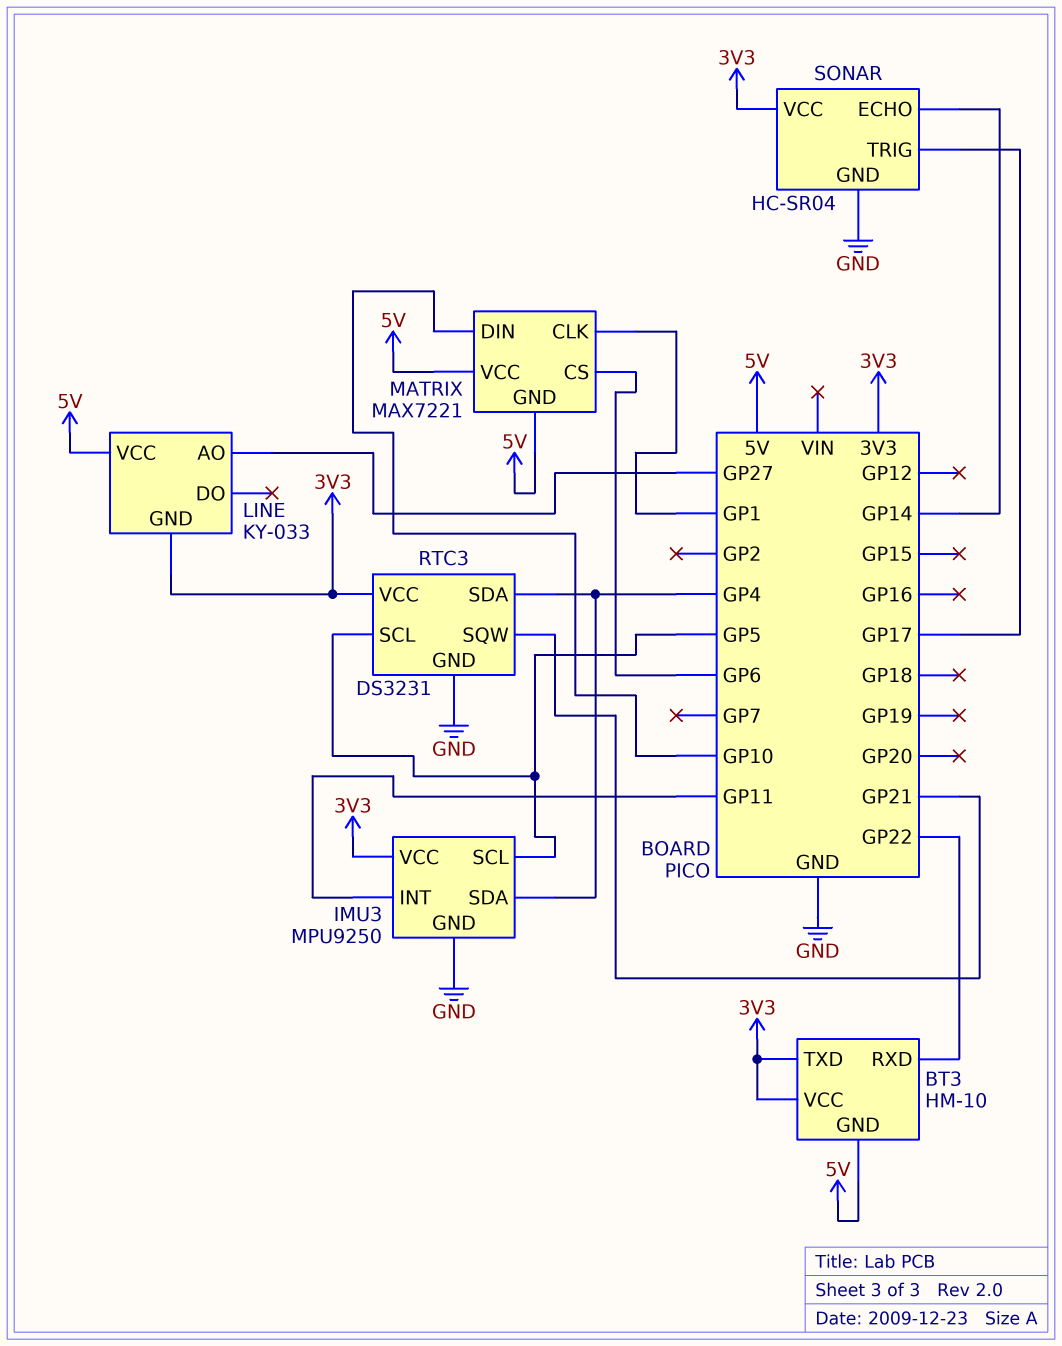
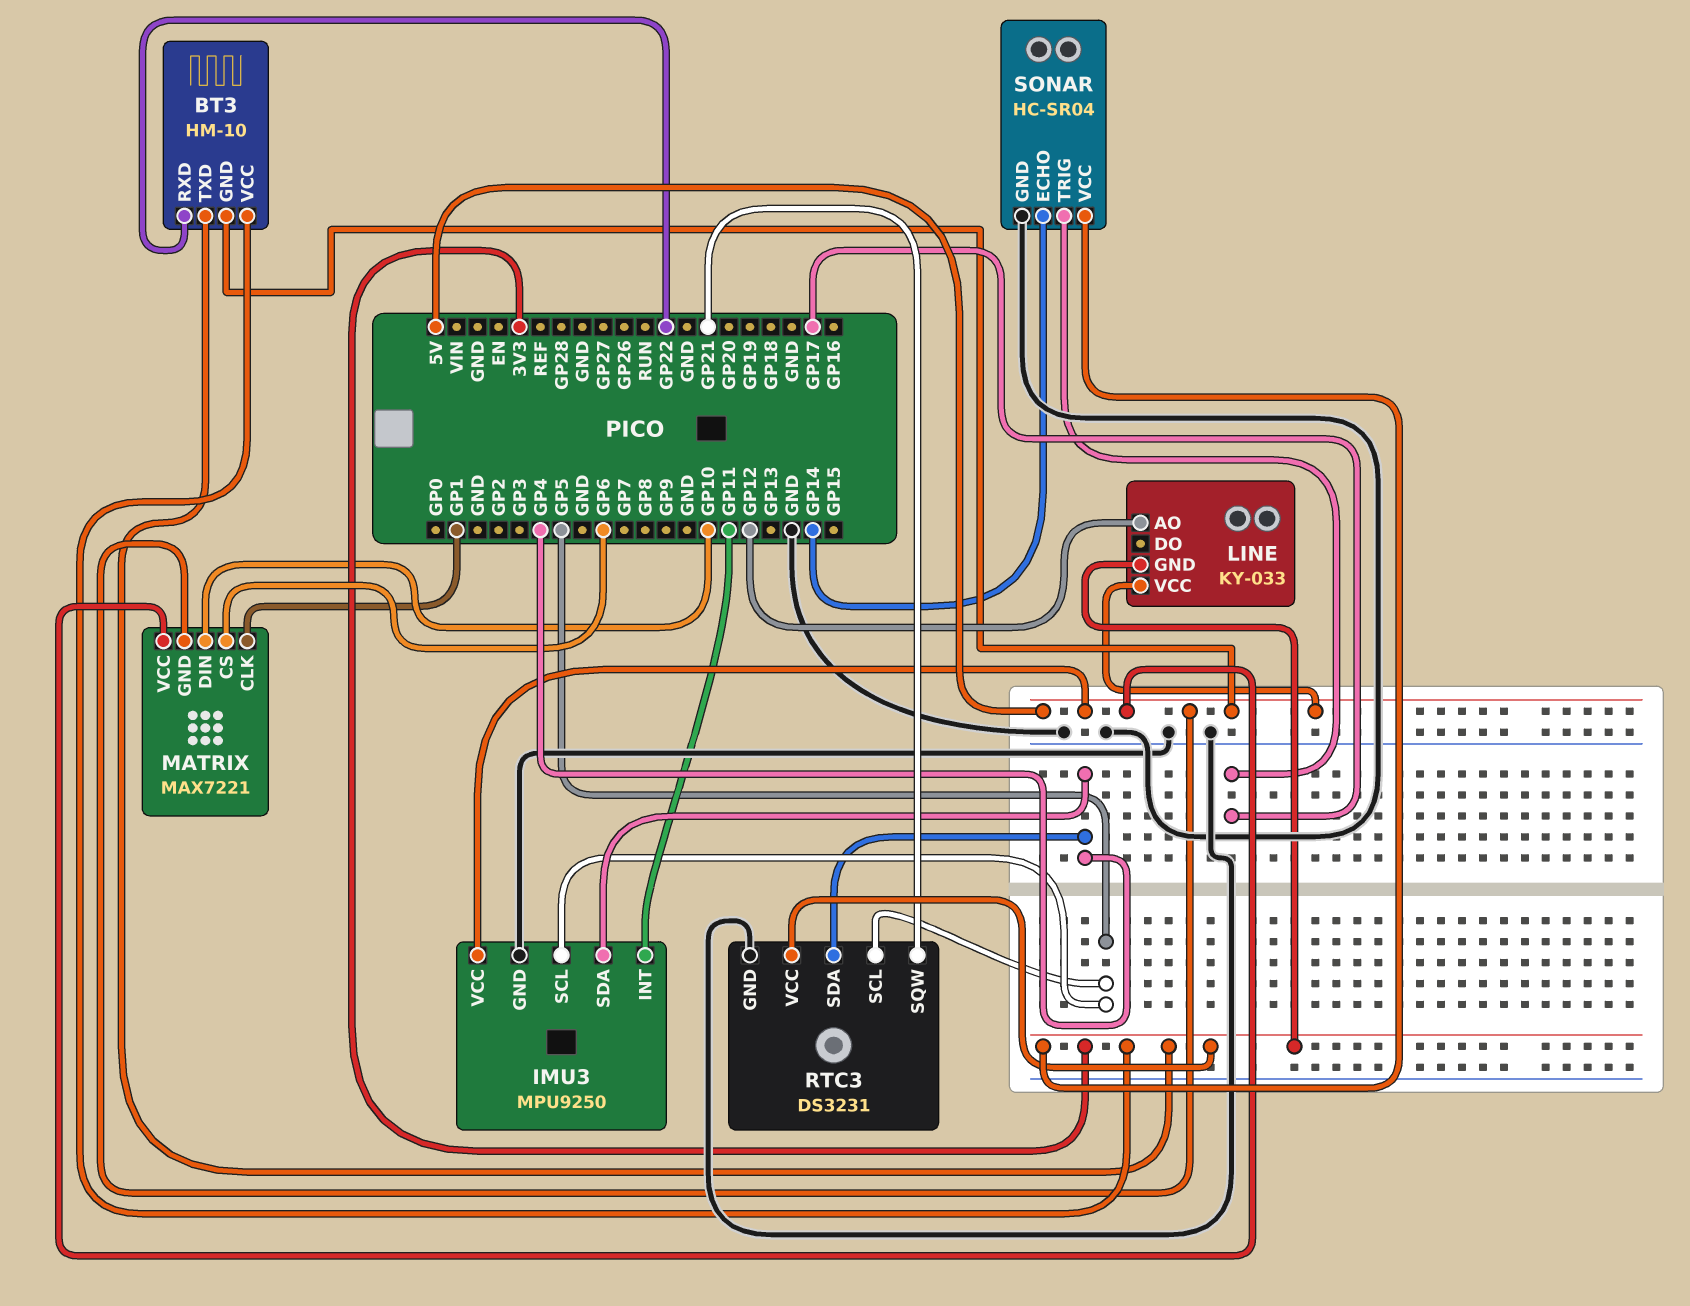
IMU3 pin VCC: 3V3 -> 5V
LINE pin AO: GP27 -> GP12

